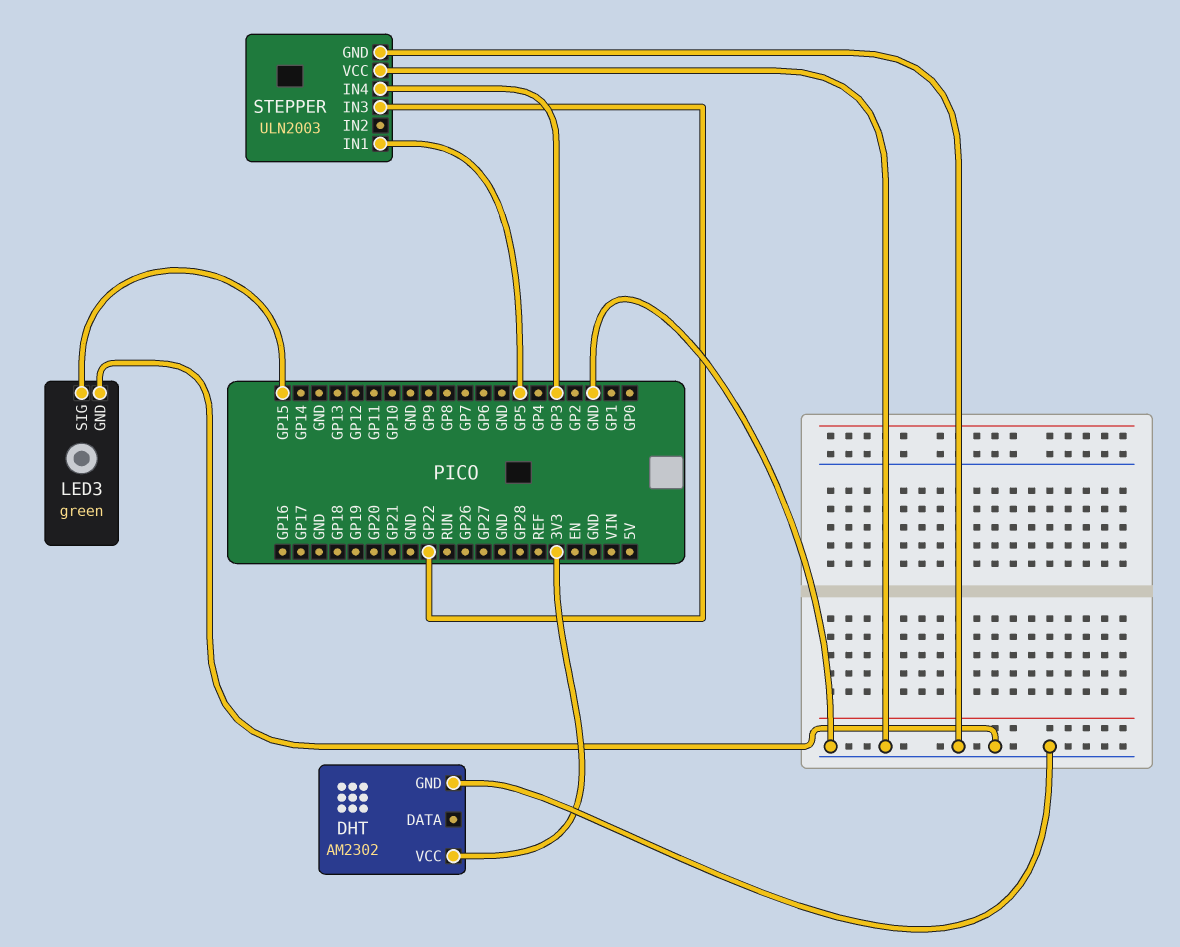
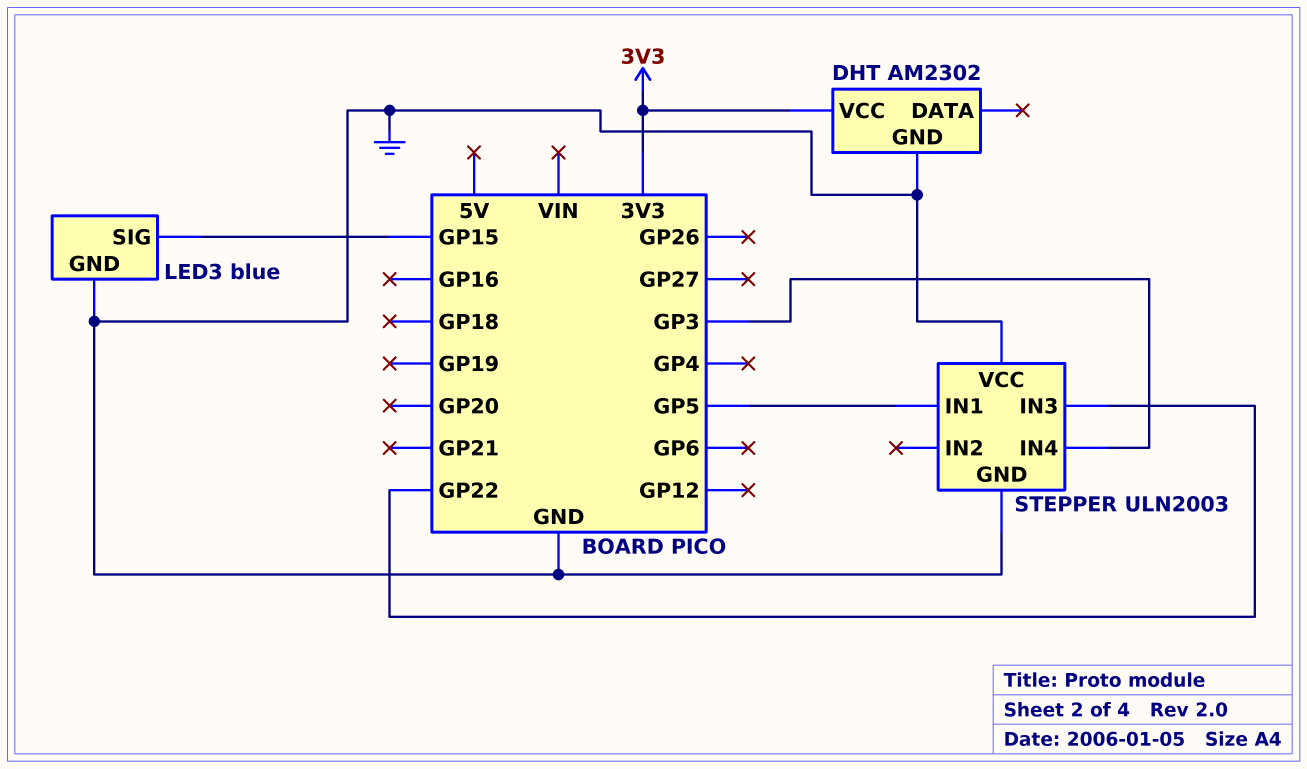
LED3: green -> blue

